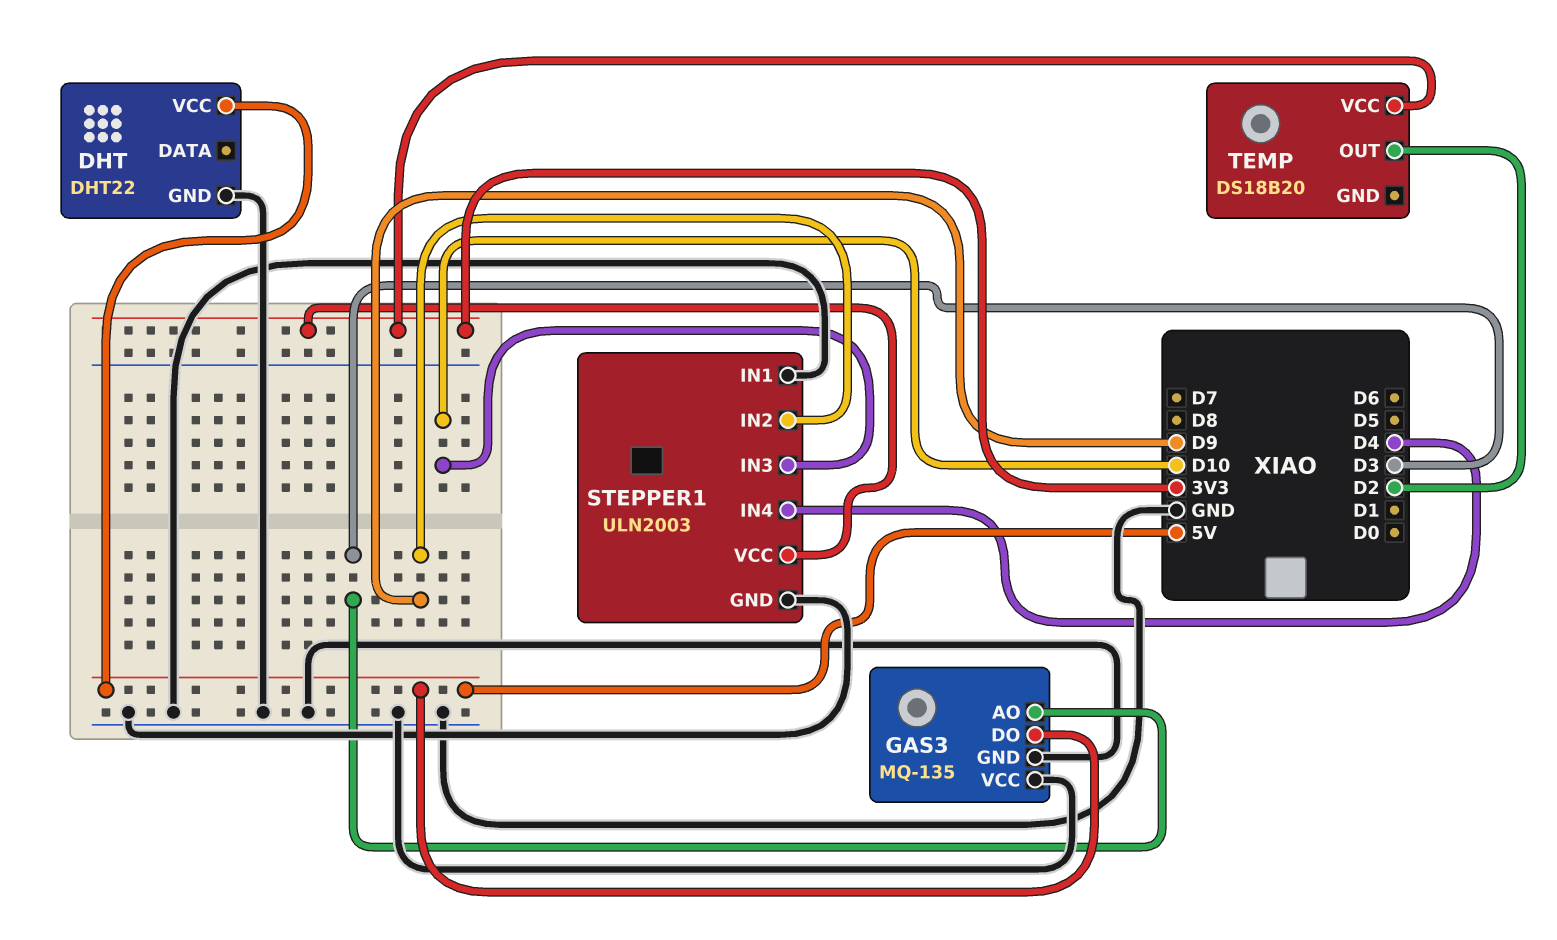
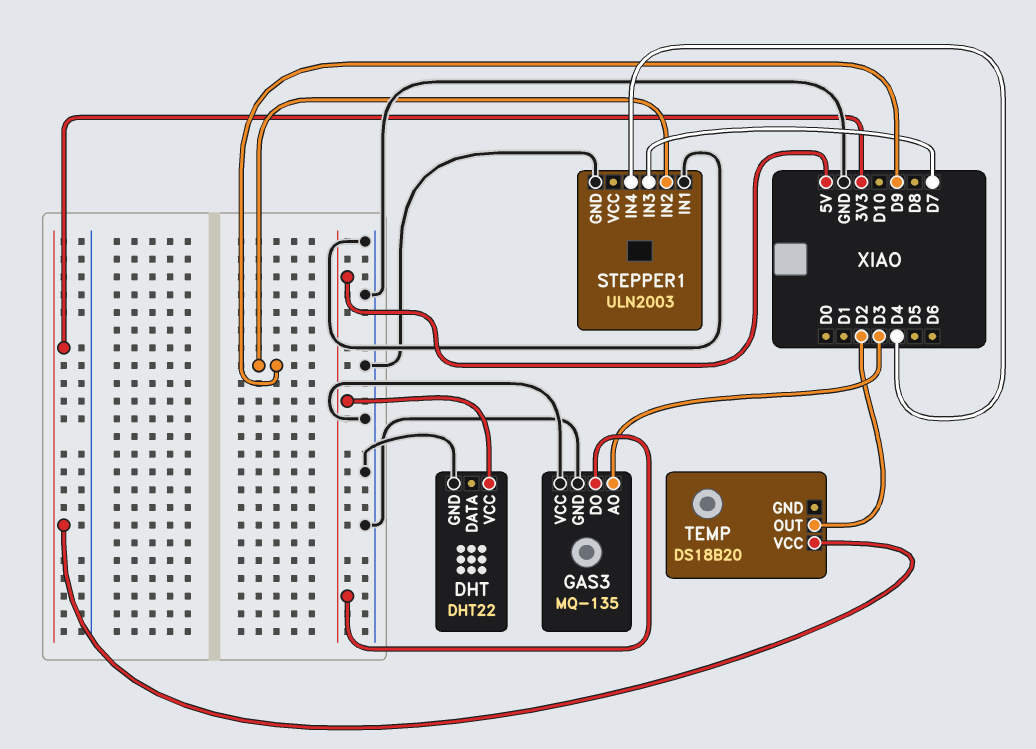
STEPPER1 pin IN3: D10 -> D7
STEPPER1 pin VCC: 3V3 -> none

